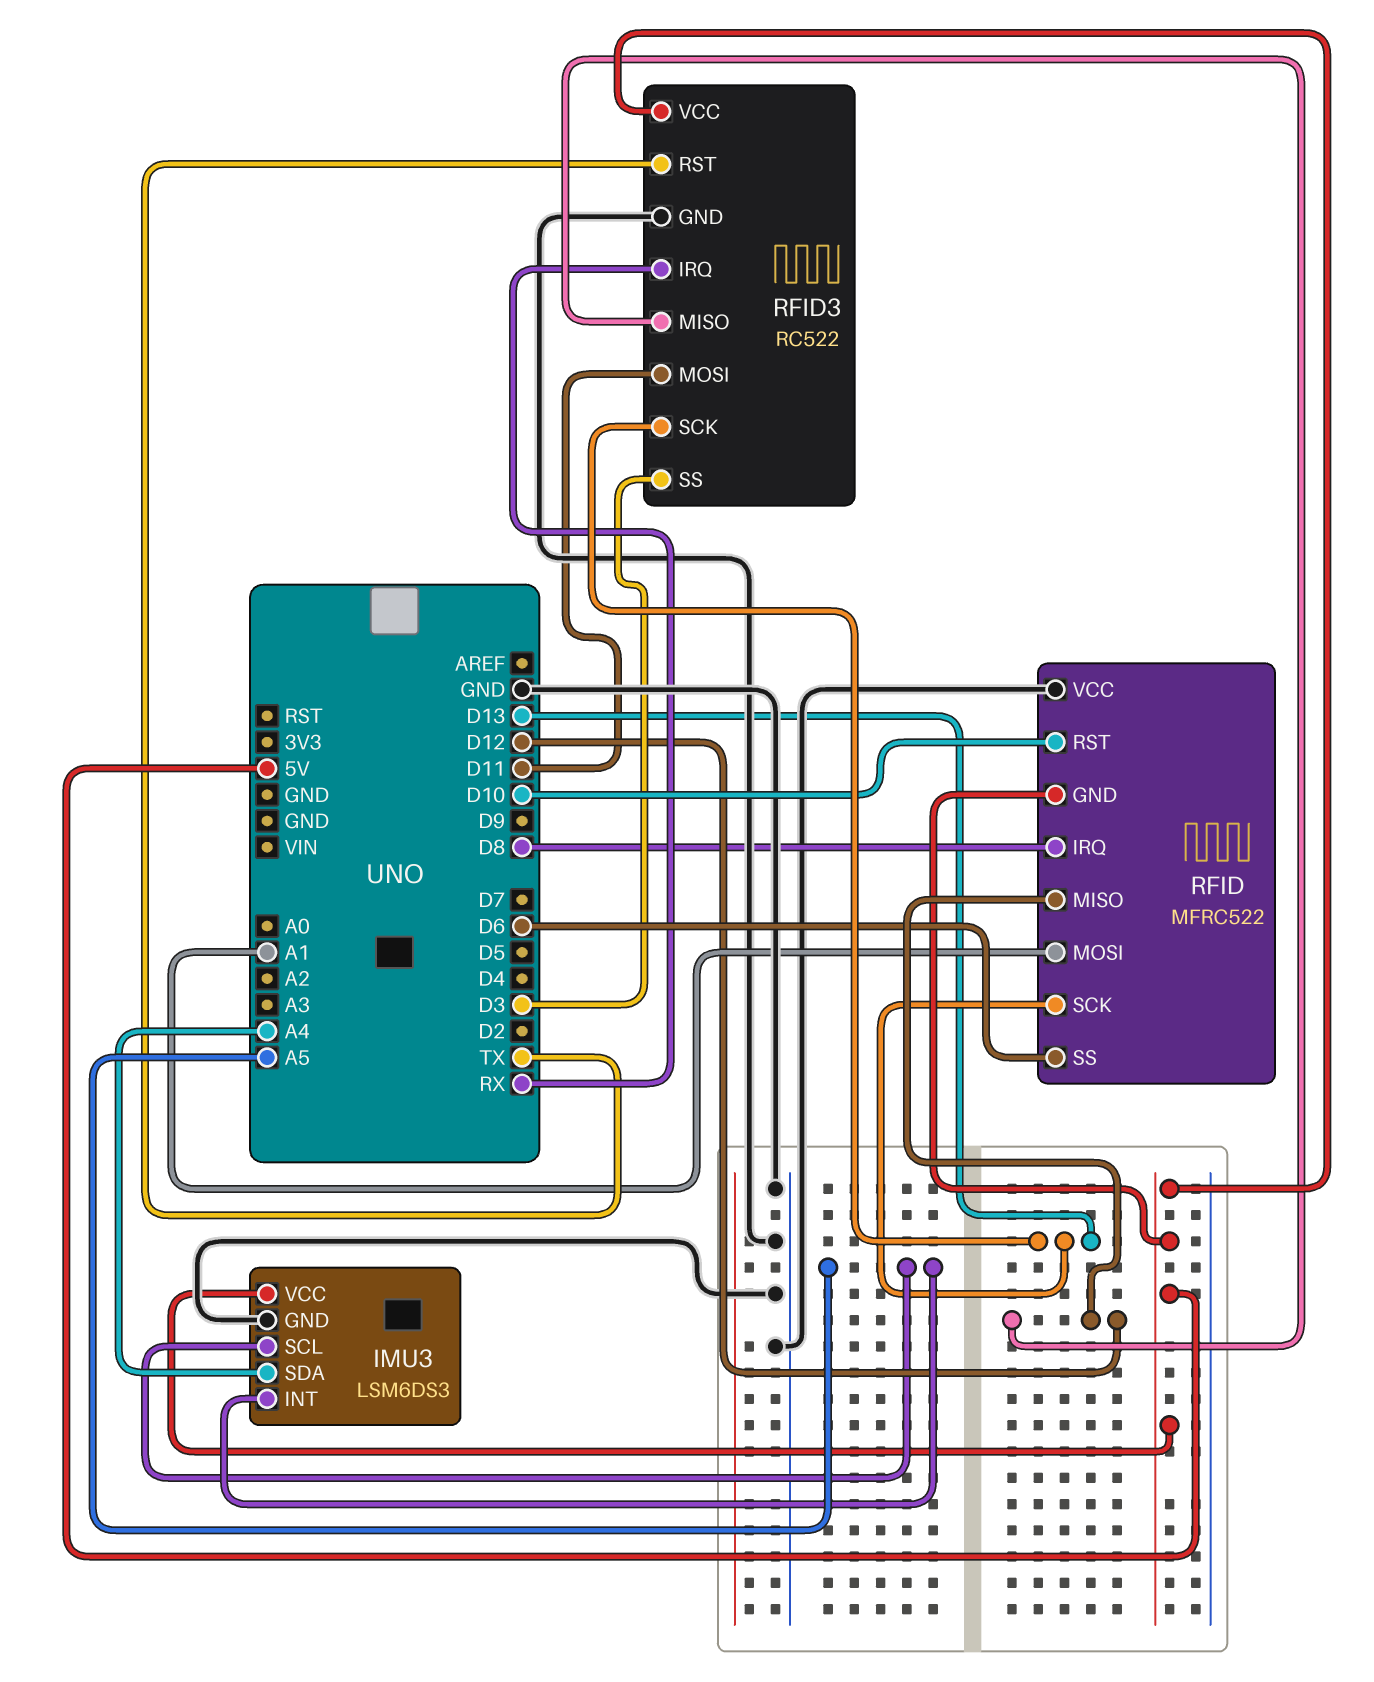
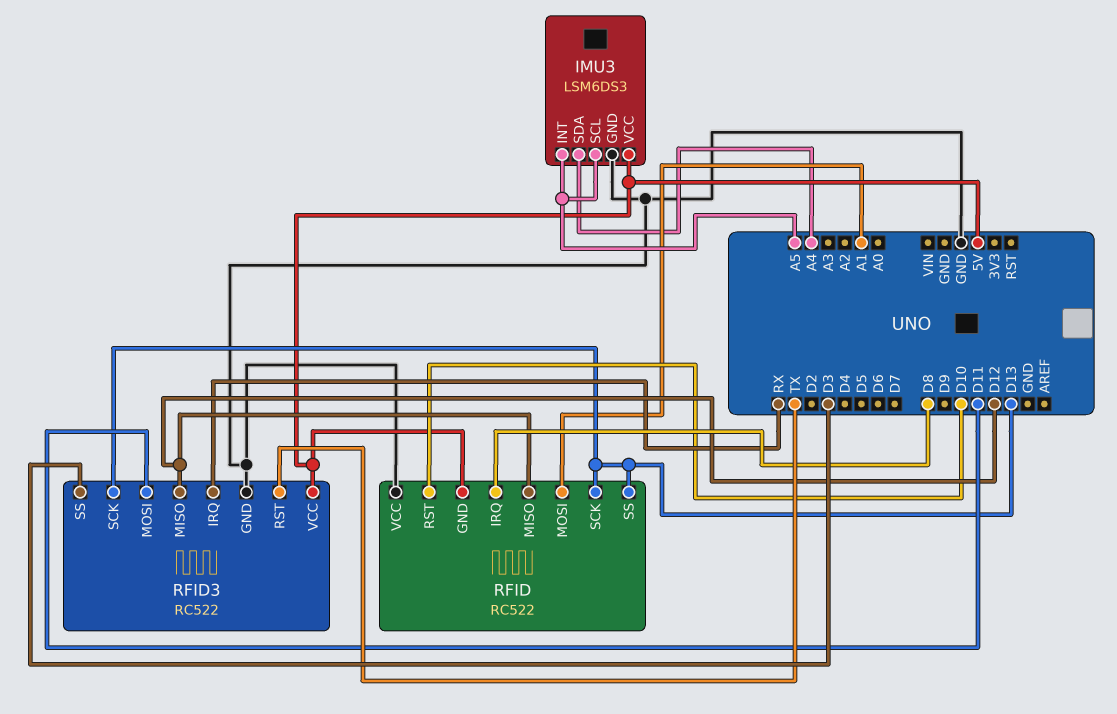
RFID: MFRC522 -> RC522
RFID pin SS: D6 -> D13

